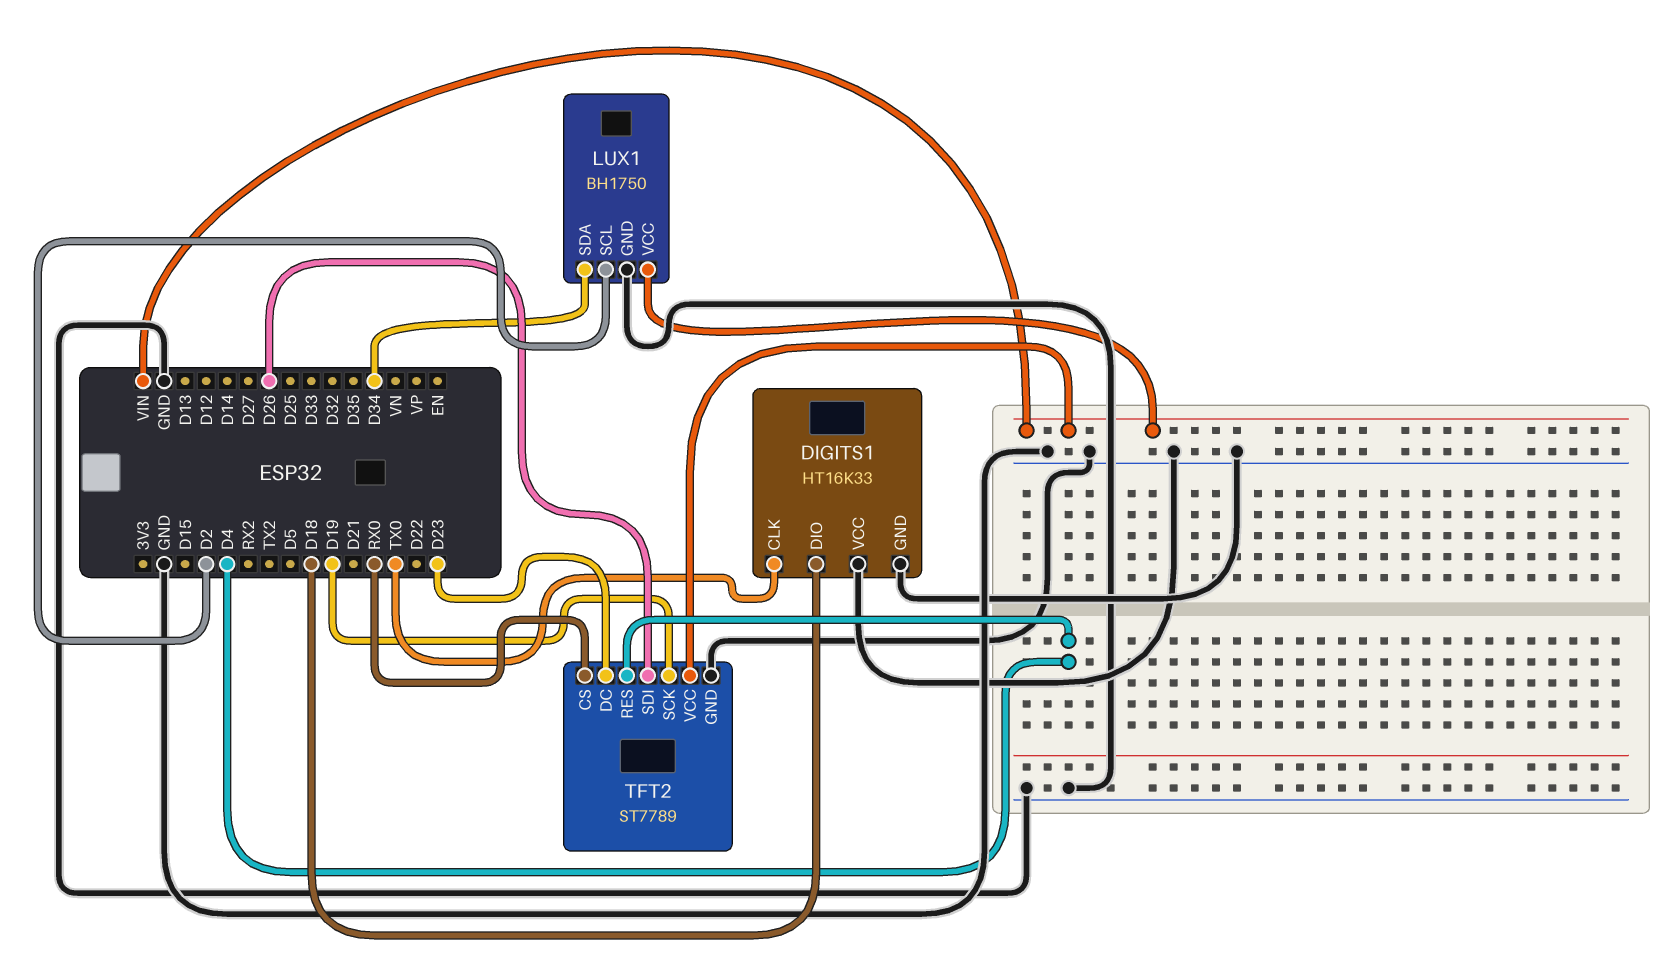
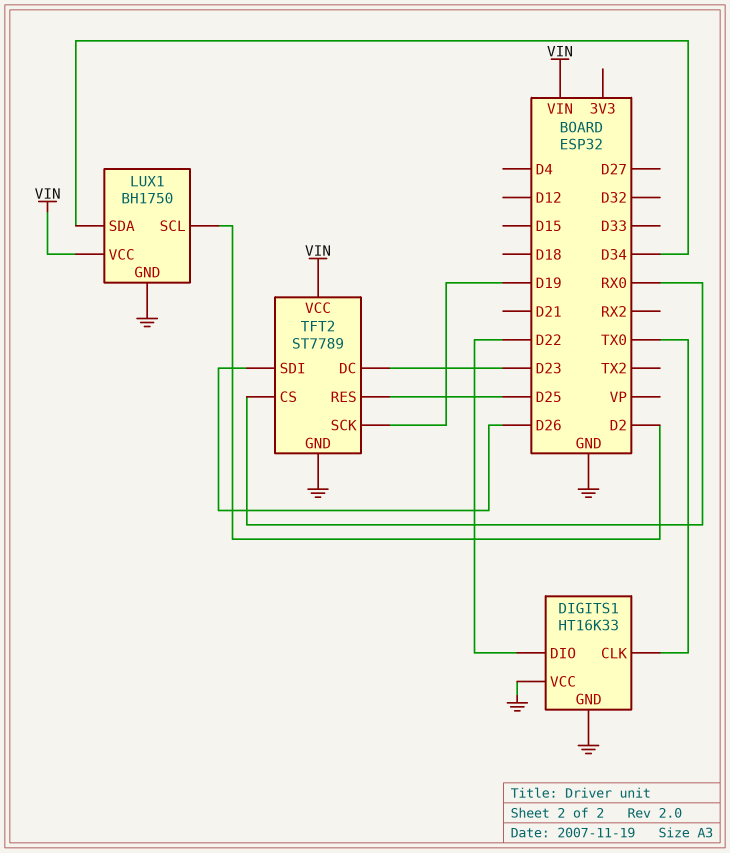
DIGITS1 pin DIO: D18 -> D22
TFT2 pin RES: D4 -> D25

